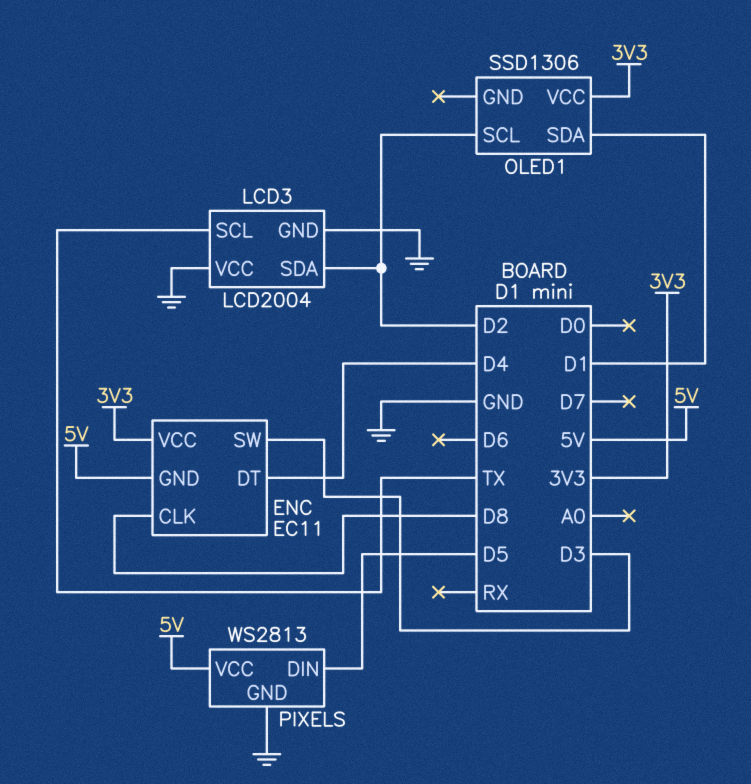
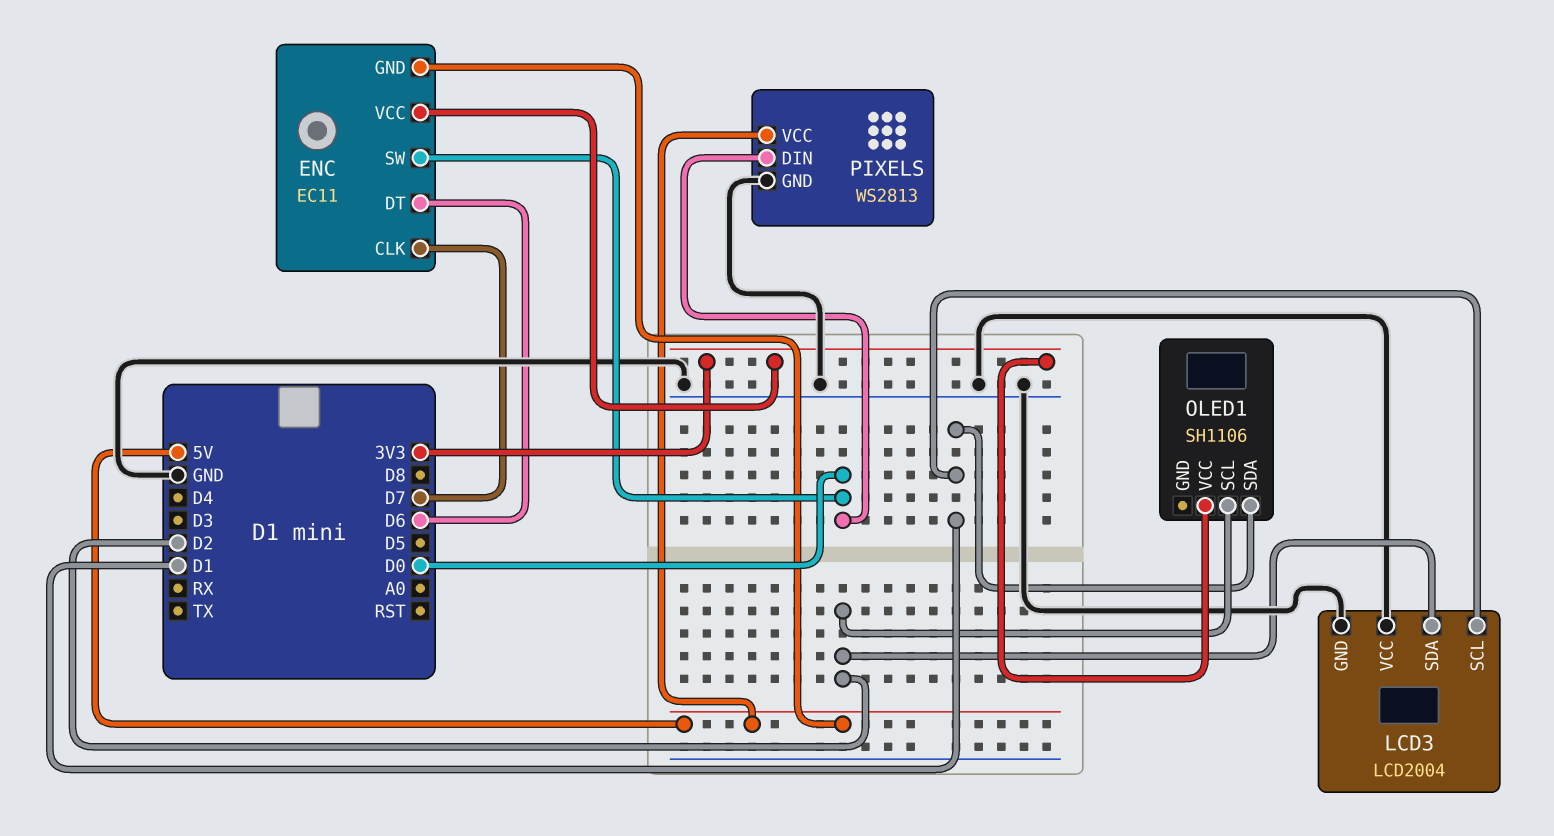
ENC pin CLK: D8 -> D7
ENC pin DT: D4 -> D6
ENC pin SW: D3 -> D0
LCD3 pin SCL: TX -> D1
OLED1: SSD1306 -> SH1106
PIXELS pin DIN: D5 -> D0

